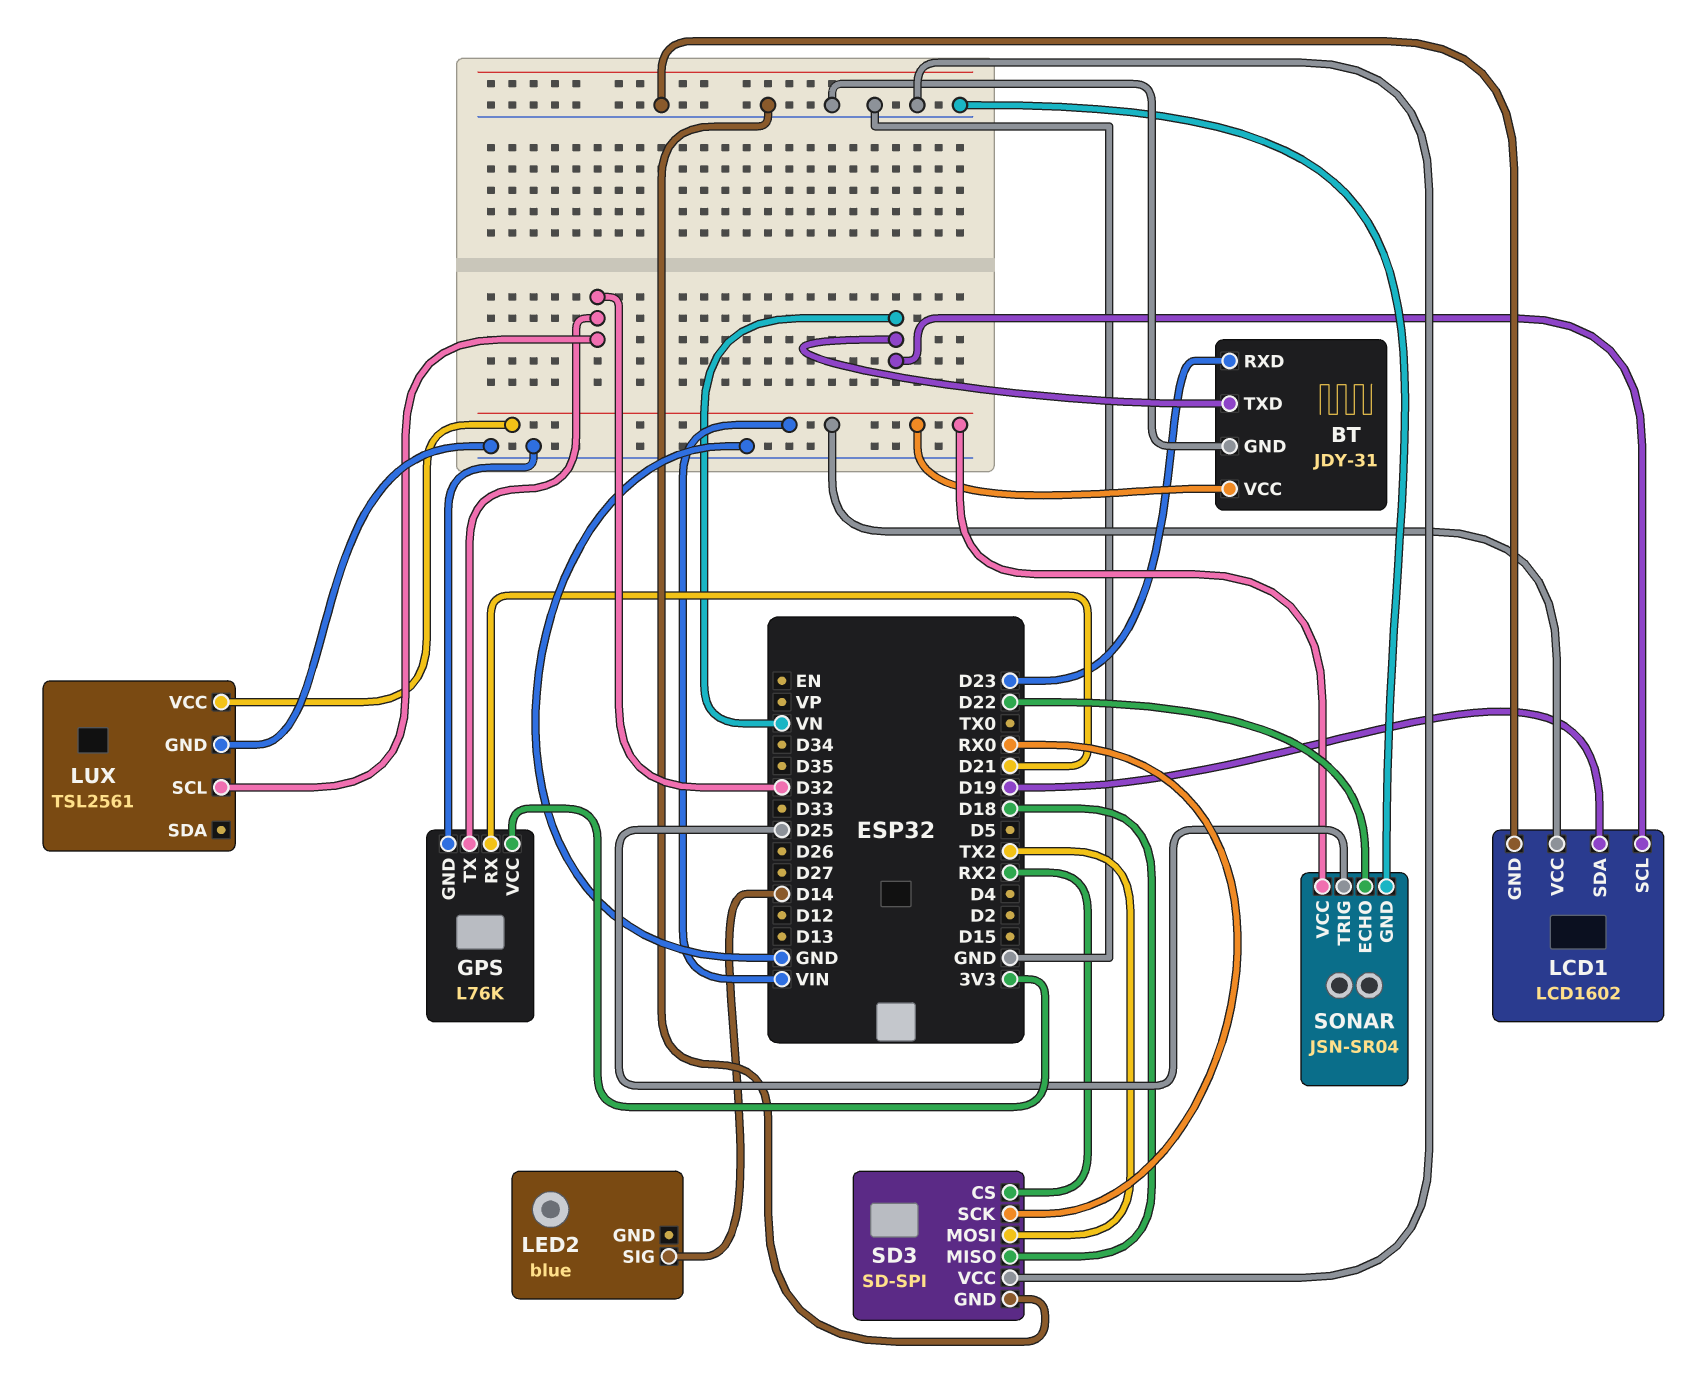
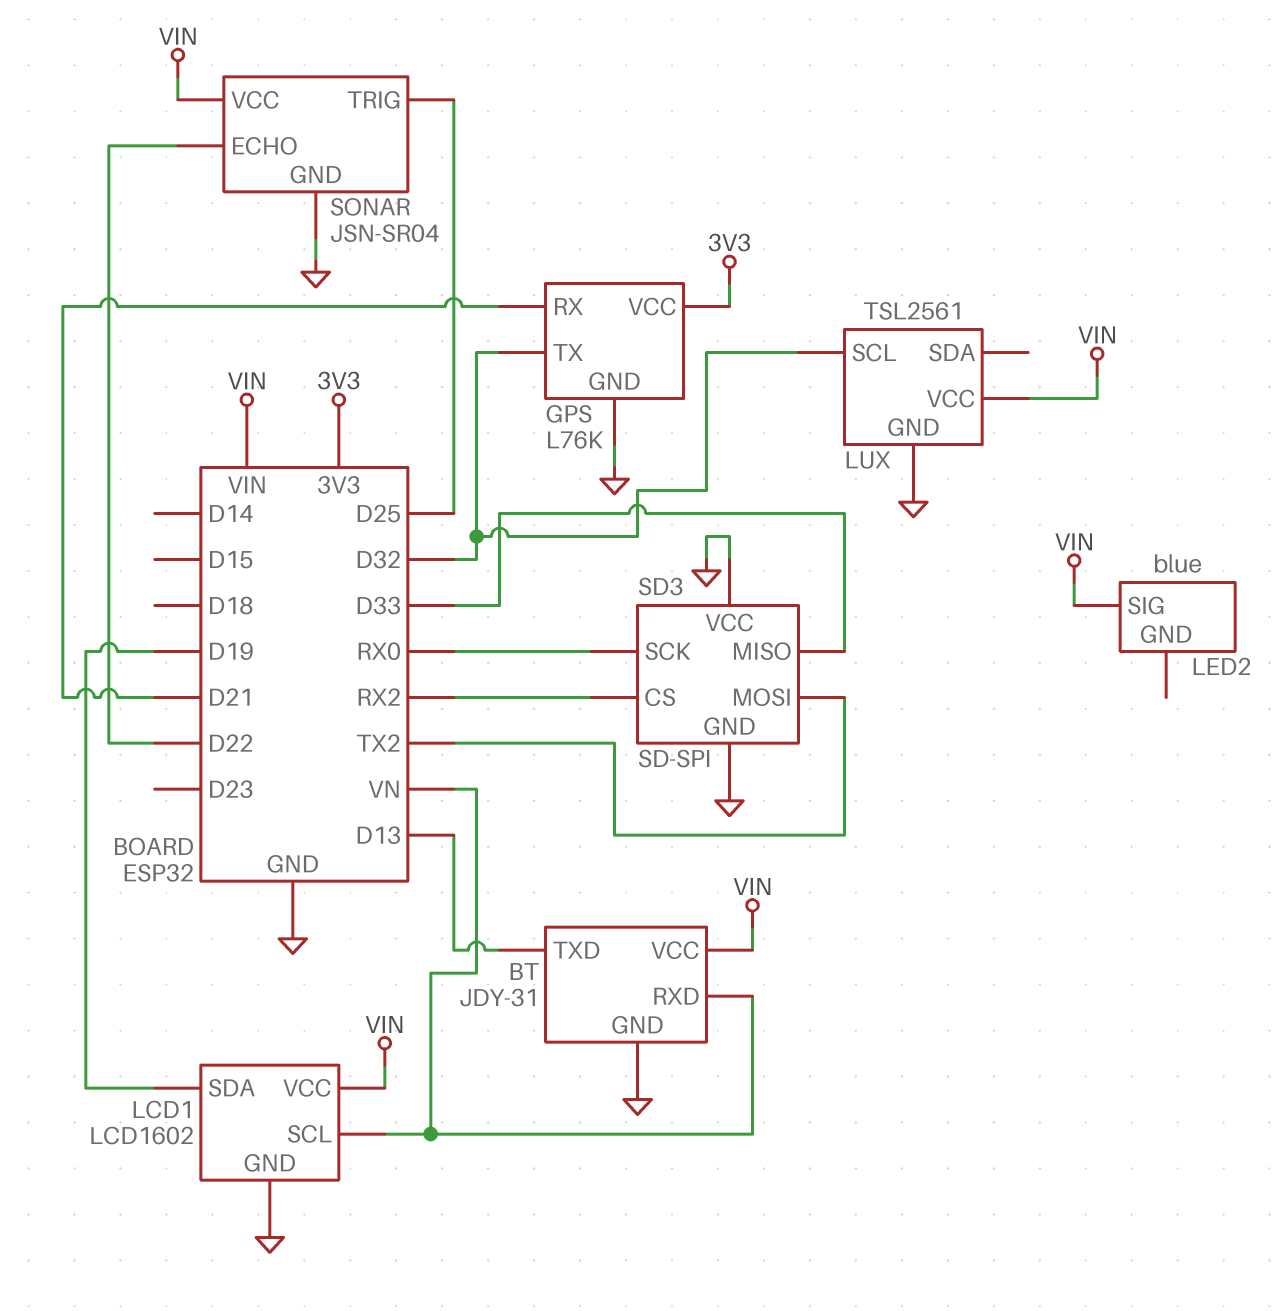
BT pin RXD: D23 -> VN
BT pin TXD: VN -> D13
LED2 pin SIG: D14 -> VIN
SD3 pin MISO: D18 -> D33

